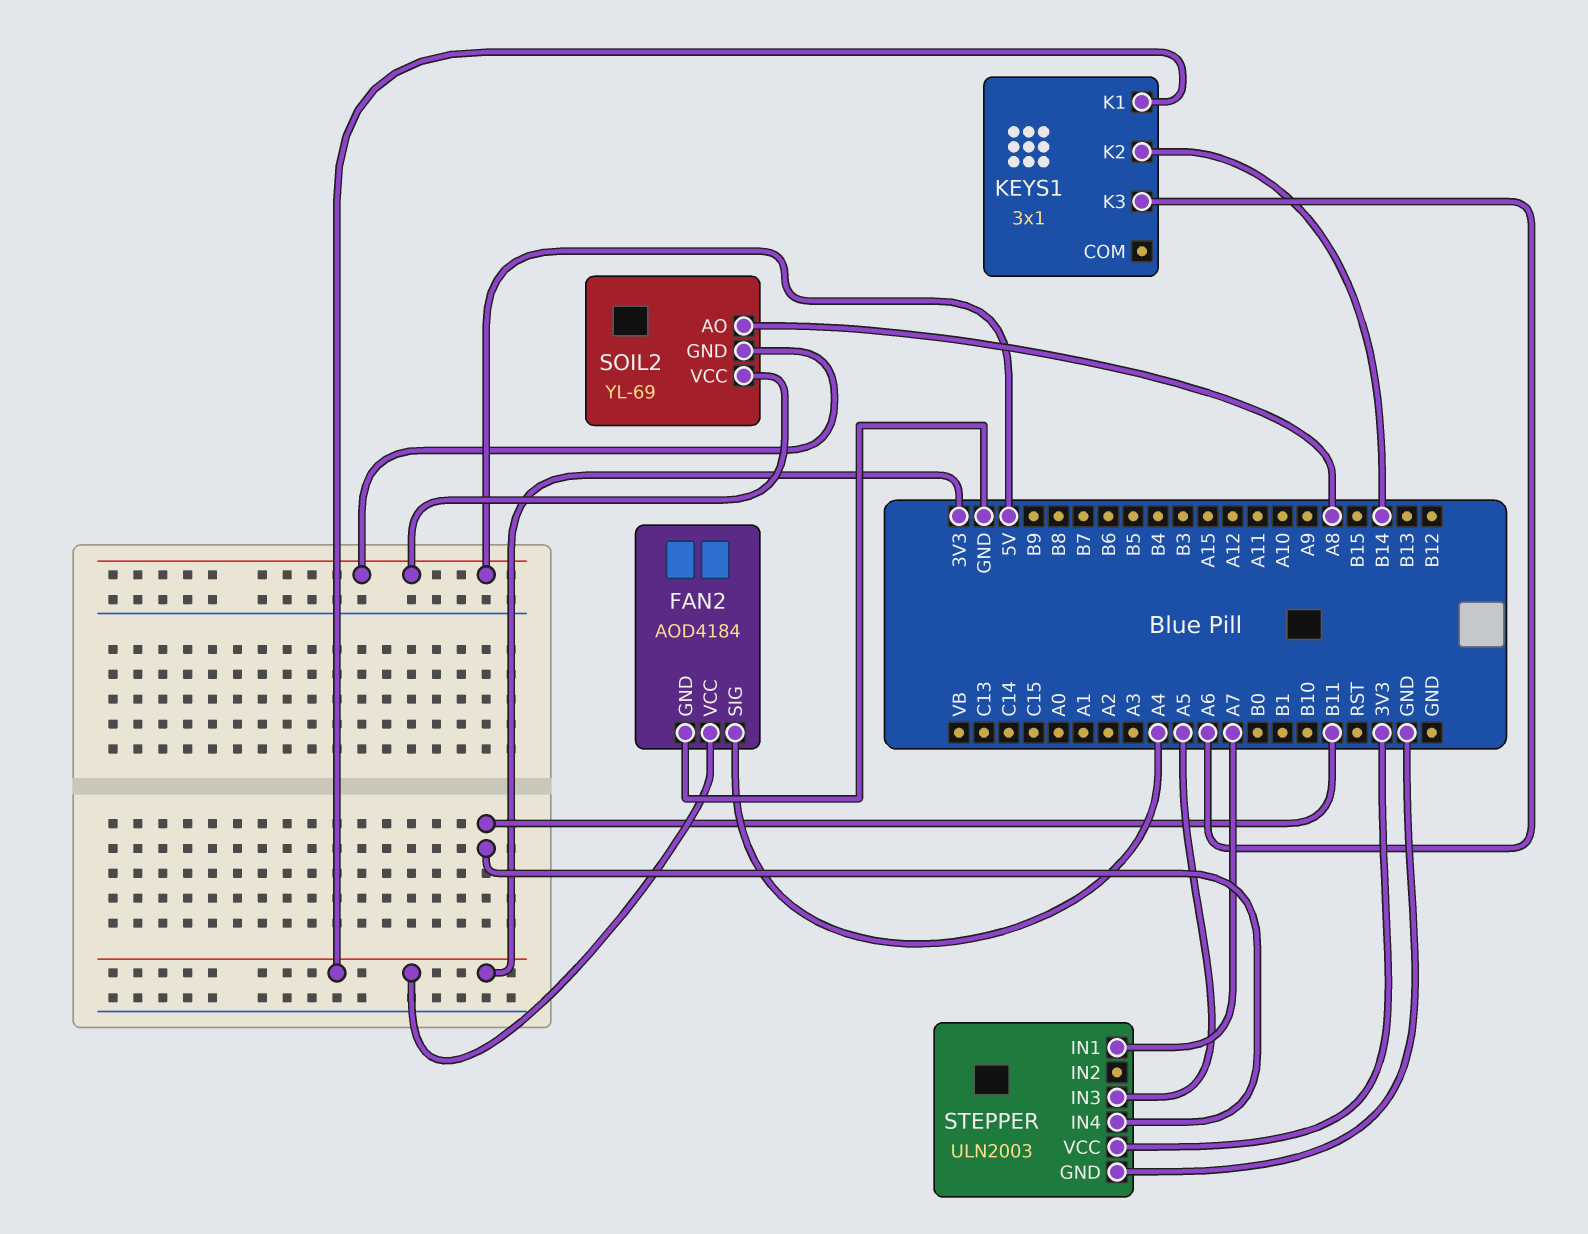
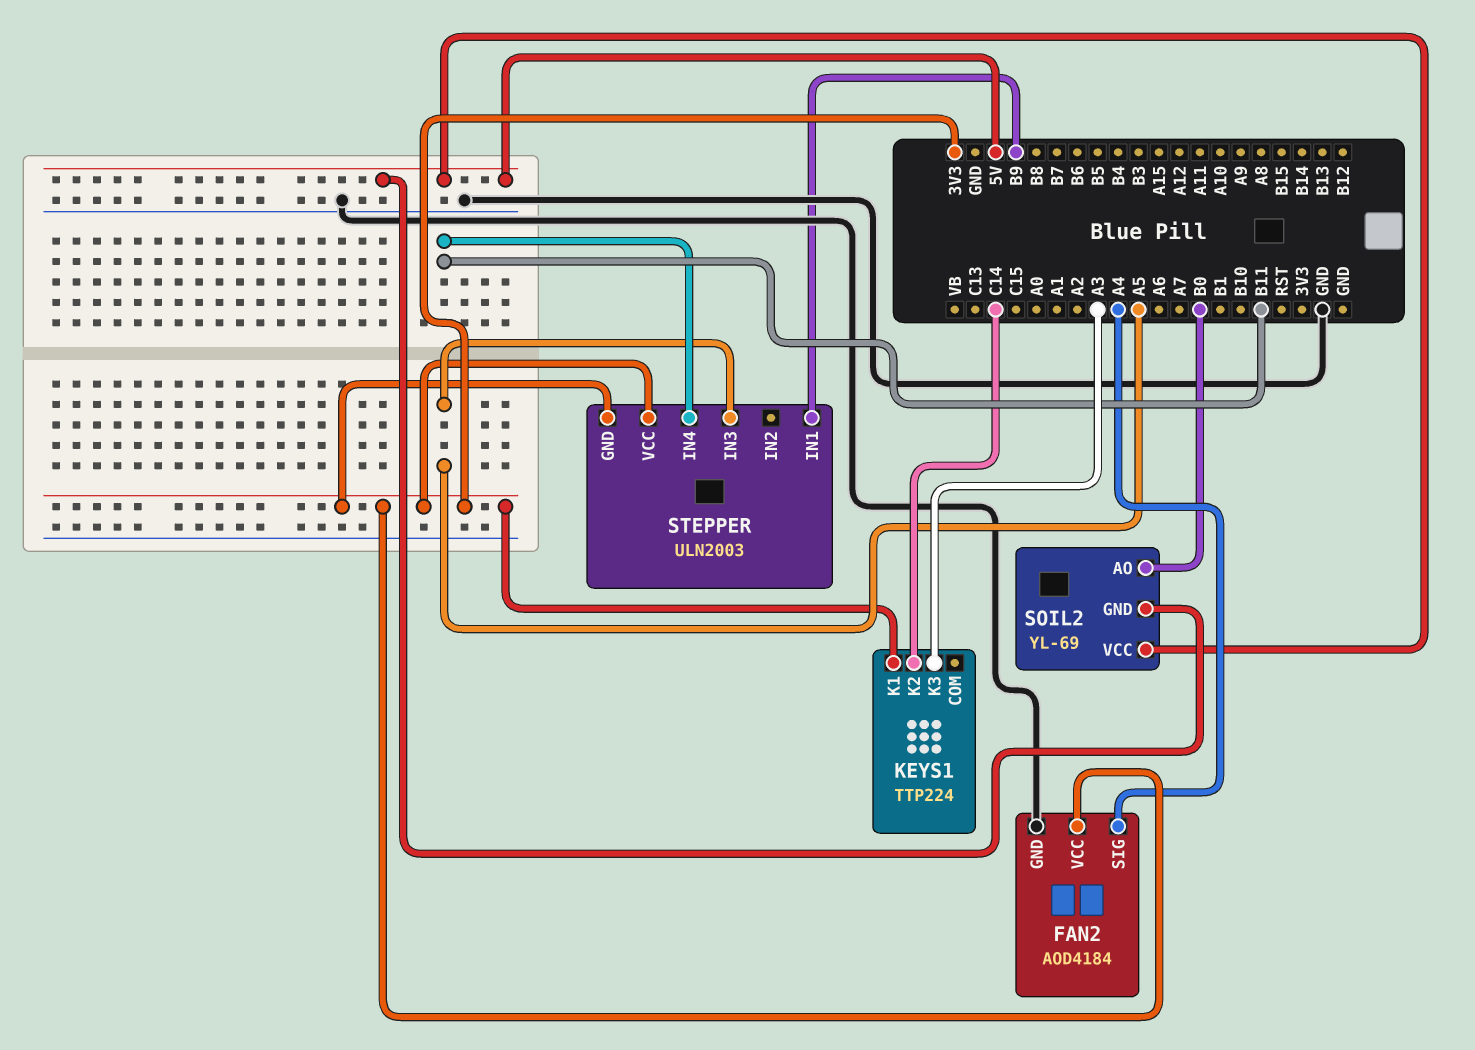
KEYS1: 3x1 -> TTP224
KEYS1 pin K2: B14 -> C14
KEYS1 pin K3: A6 -> A3
SOIL2 pin AO: A8 -> B0
STEPPER pin GND: GND -> 3V3
STEPPER pin IN1: A7 -> B9

